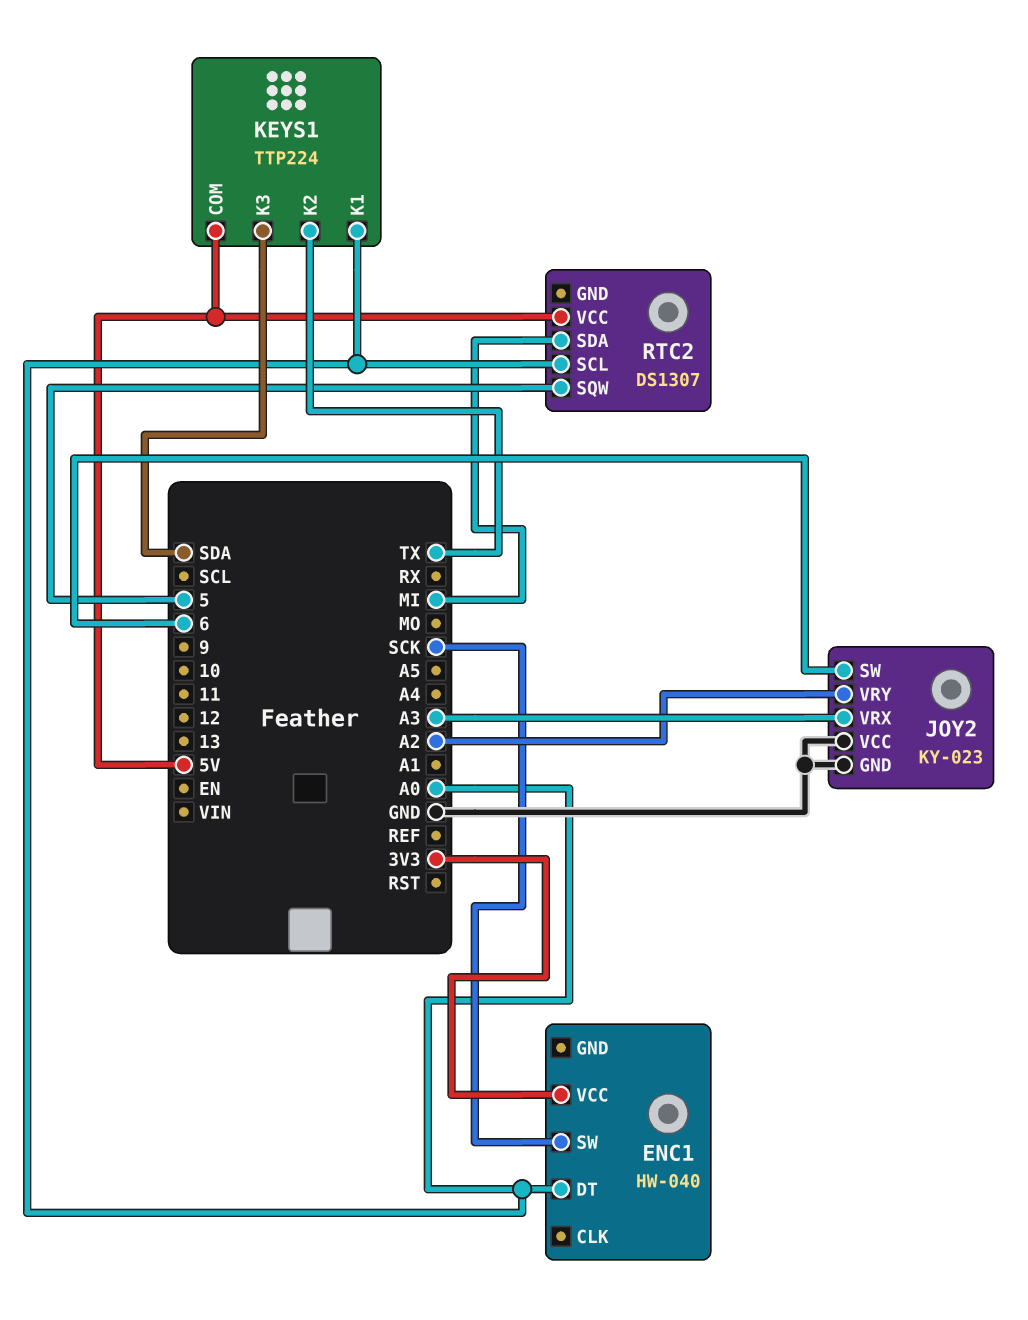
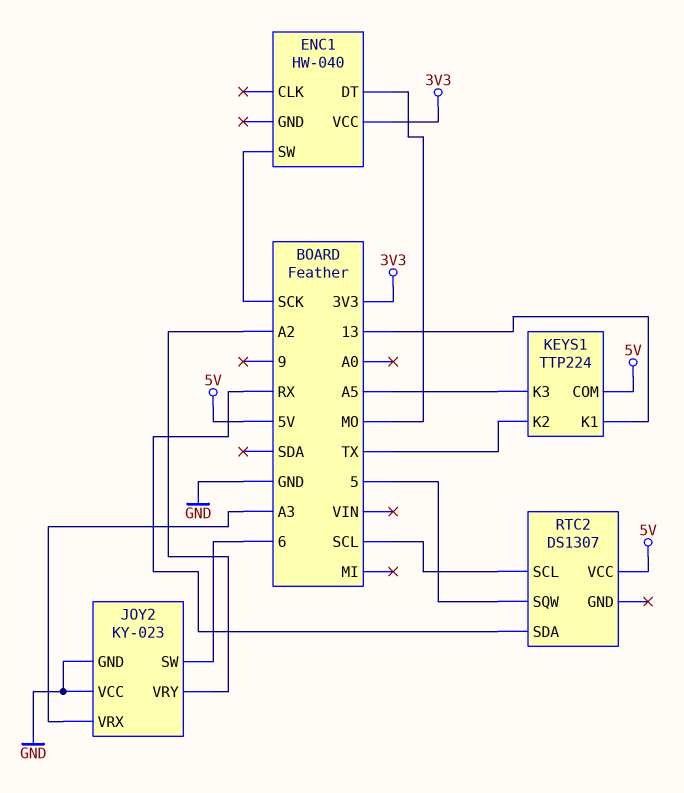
ENC1 pin DT: A0 -> MO
KEYS1 pin K1: A0 -> 13
KEYS1 pin K3: SDA -> A5
RTC2 pin SCL: A0 -> SCL
RTC2 pin SDA: MI -> RX

